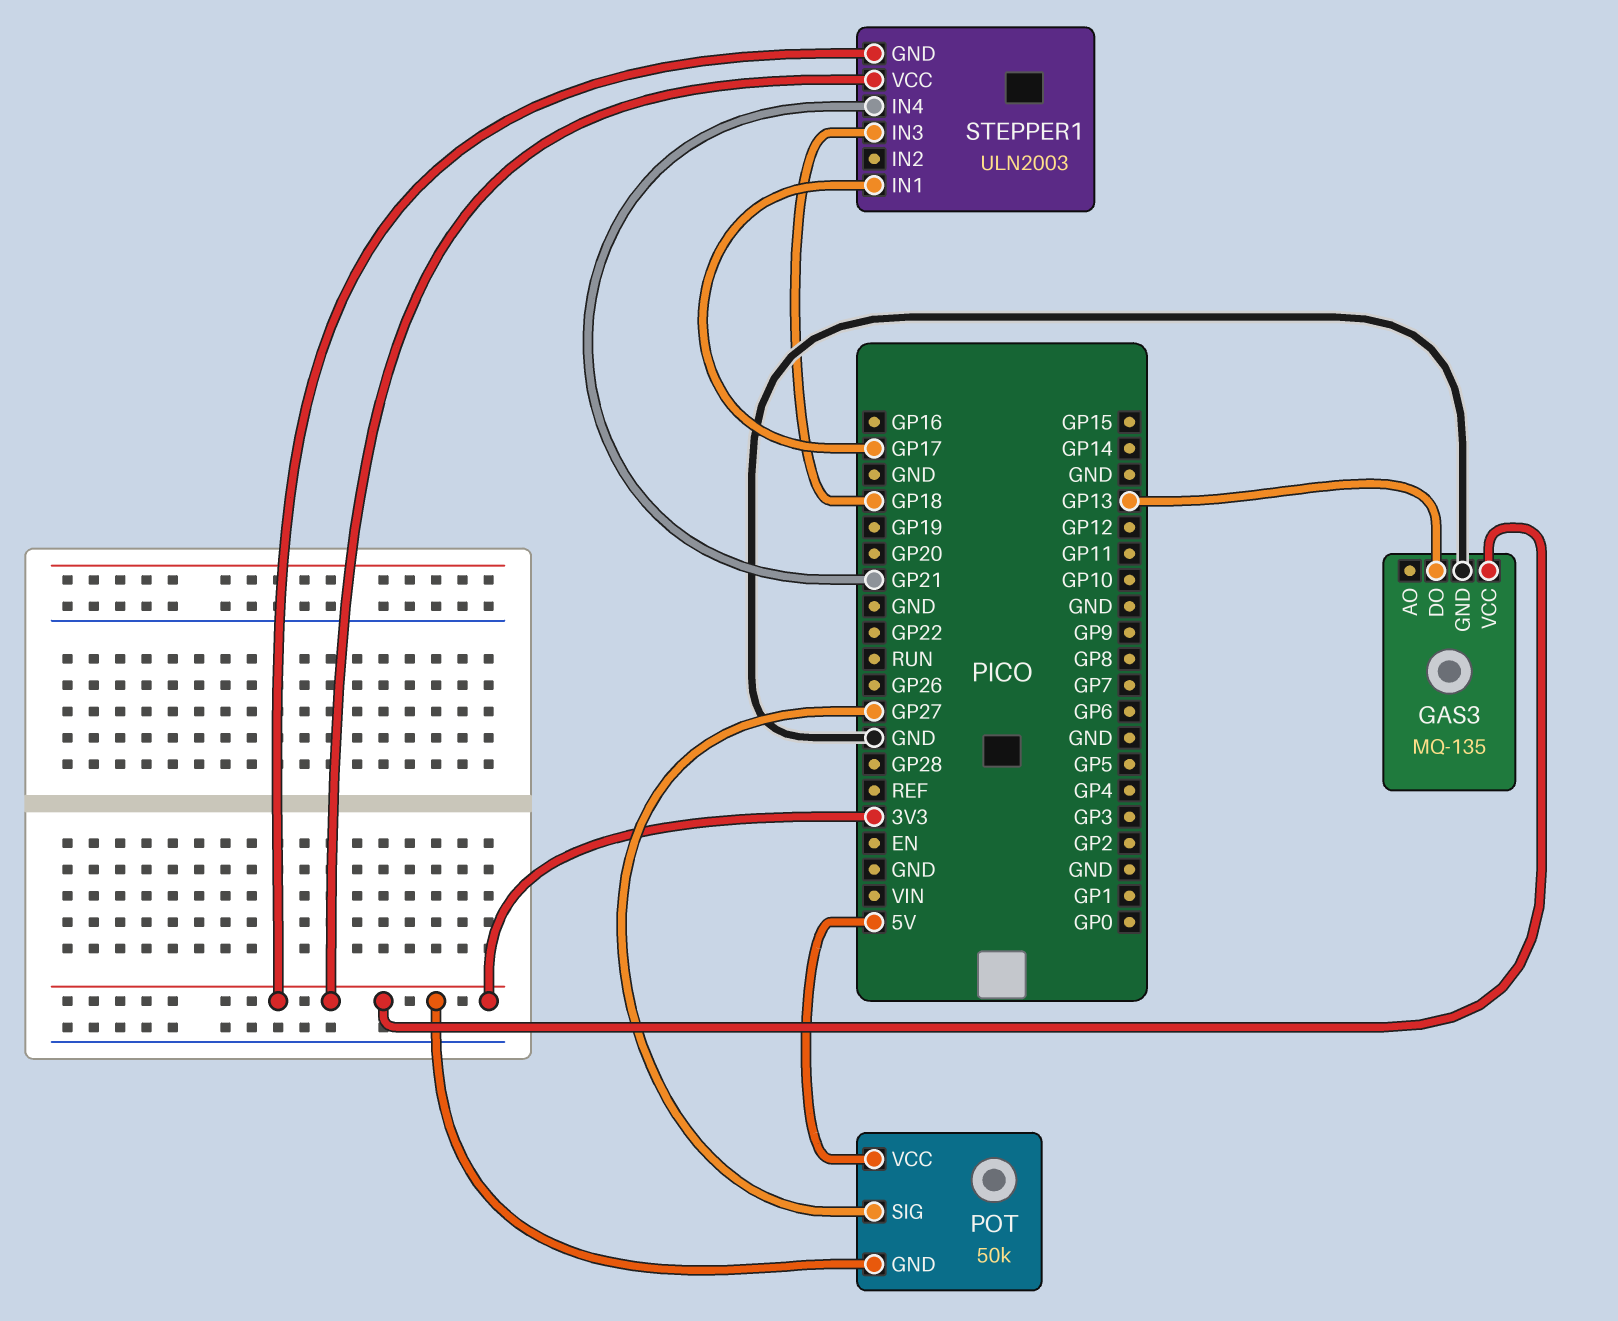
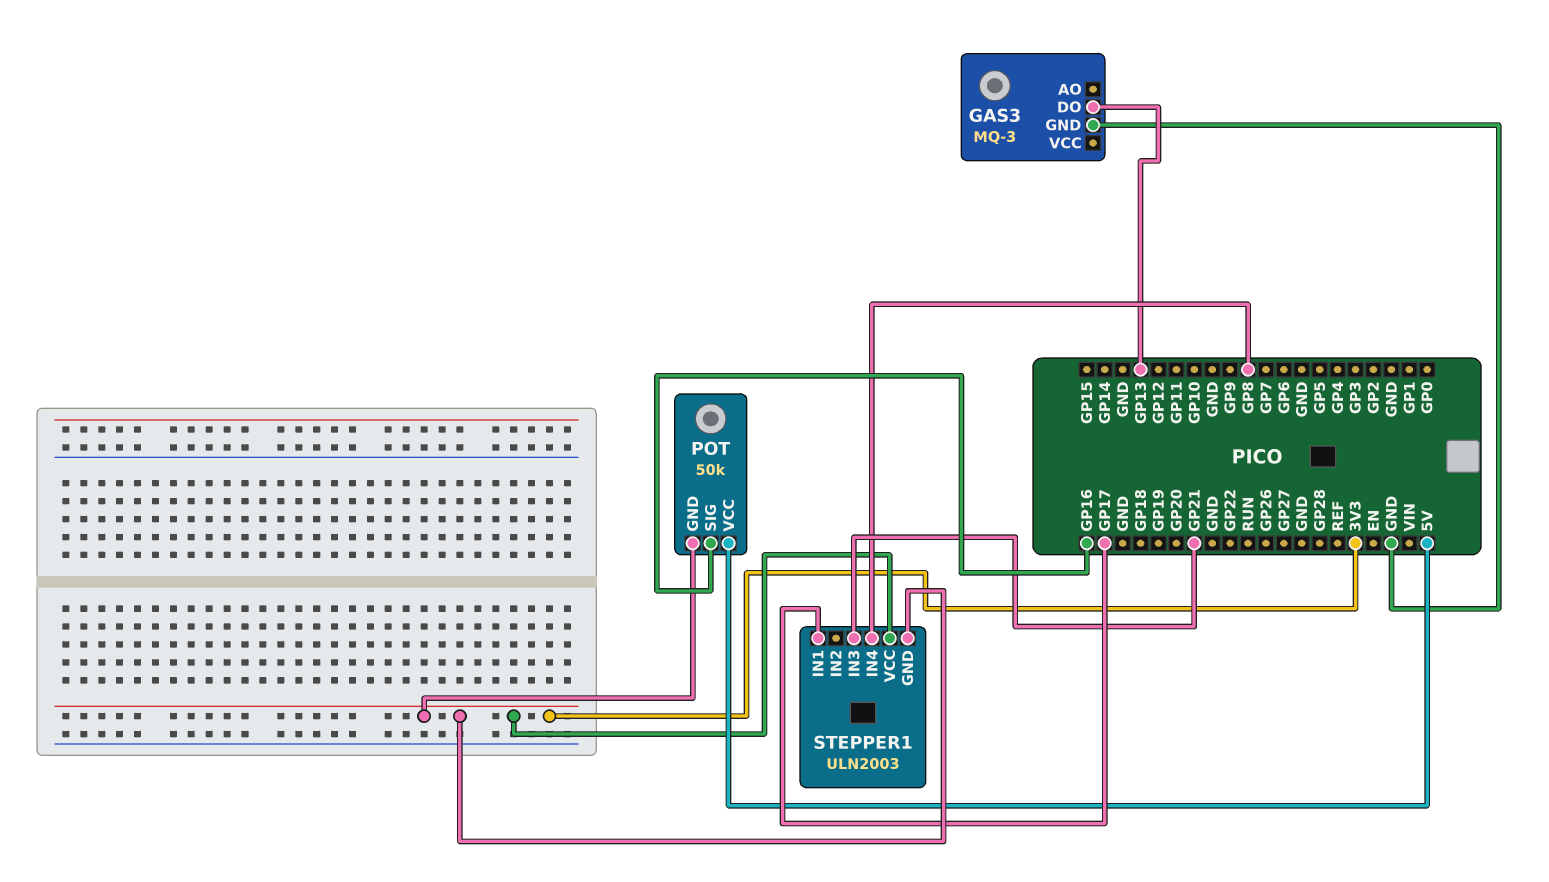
GAS3: MQ-135 -> MQ-3
GAS3 pin VCC: 3V3 -> none
POT pin SIG: GP27 -> GP16
STEPPER1 pin IN3: GP18 -> GP21
STEPPER1 pin IN4: GP21 -> GP8

